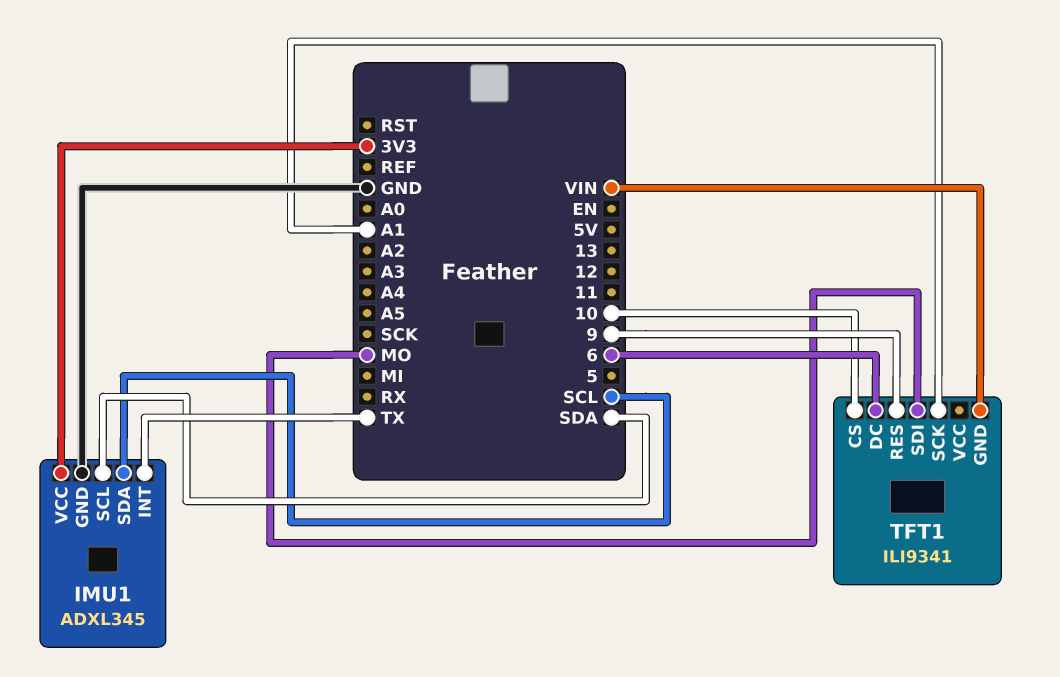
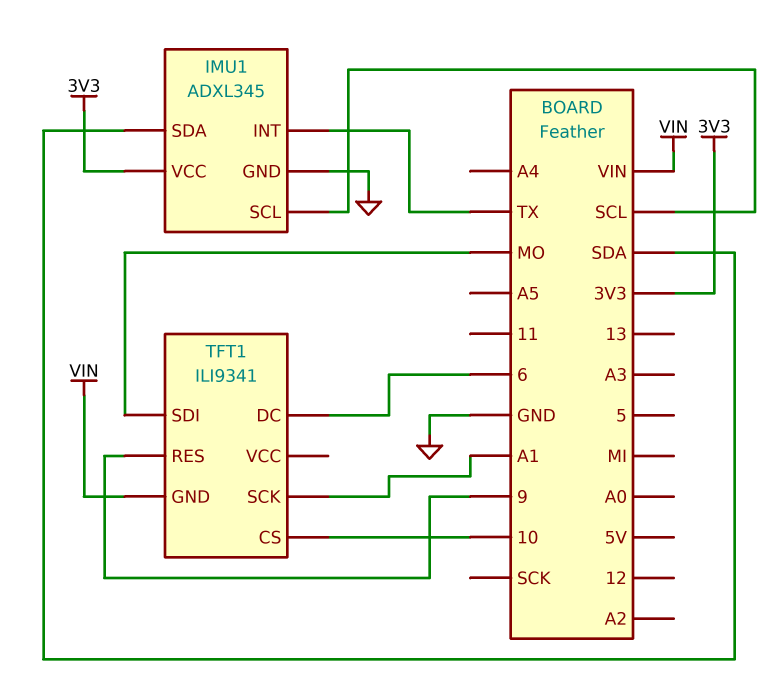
IMU1 pin SCL: SDA -> SCL
IMU1 pin SDA: SCL -> SDA

